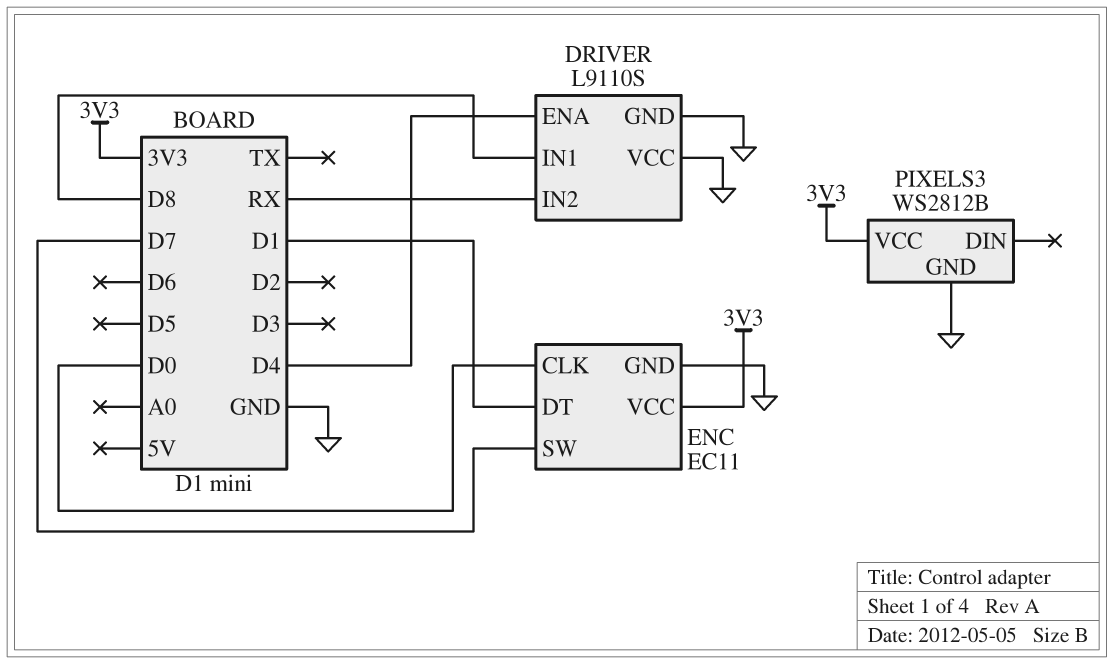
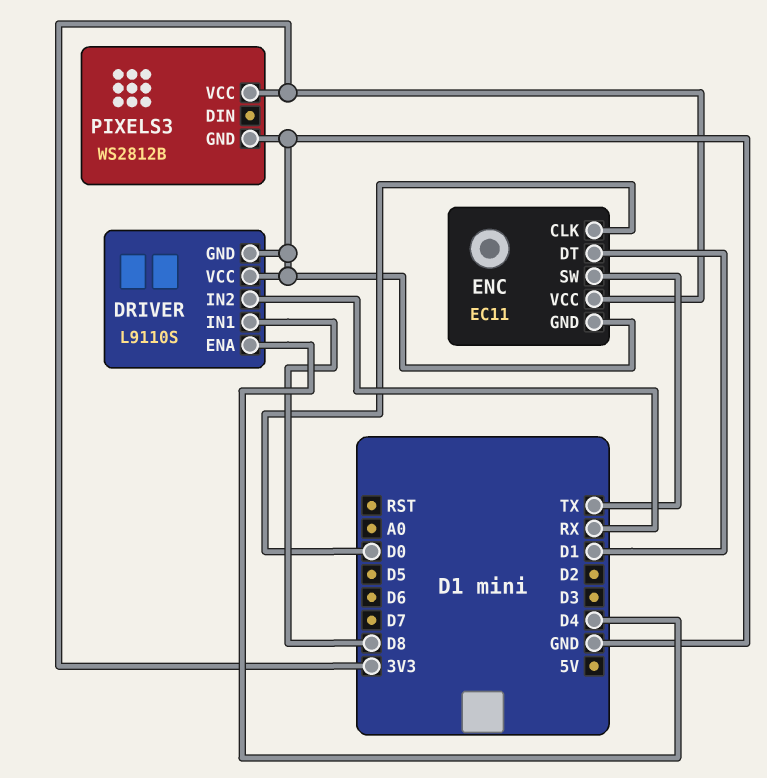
ENC pin SW: D7 -> TX

